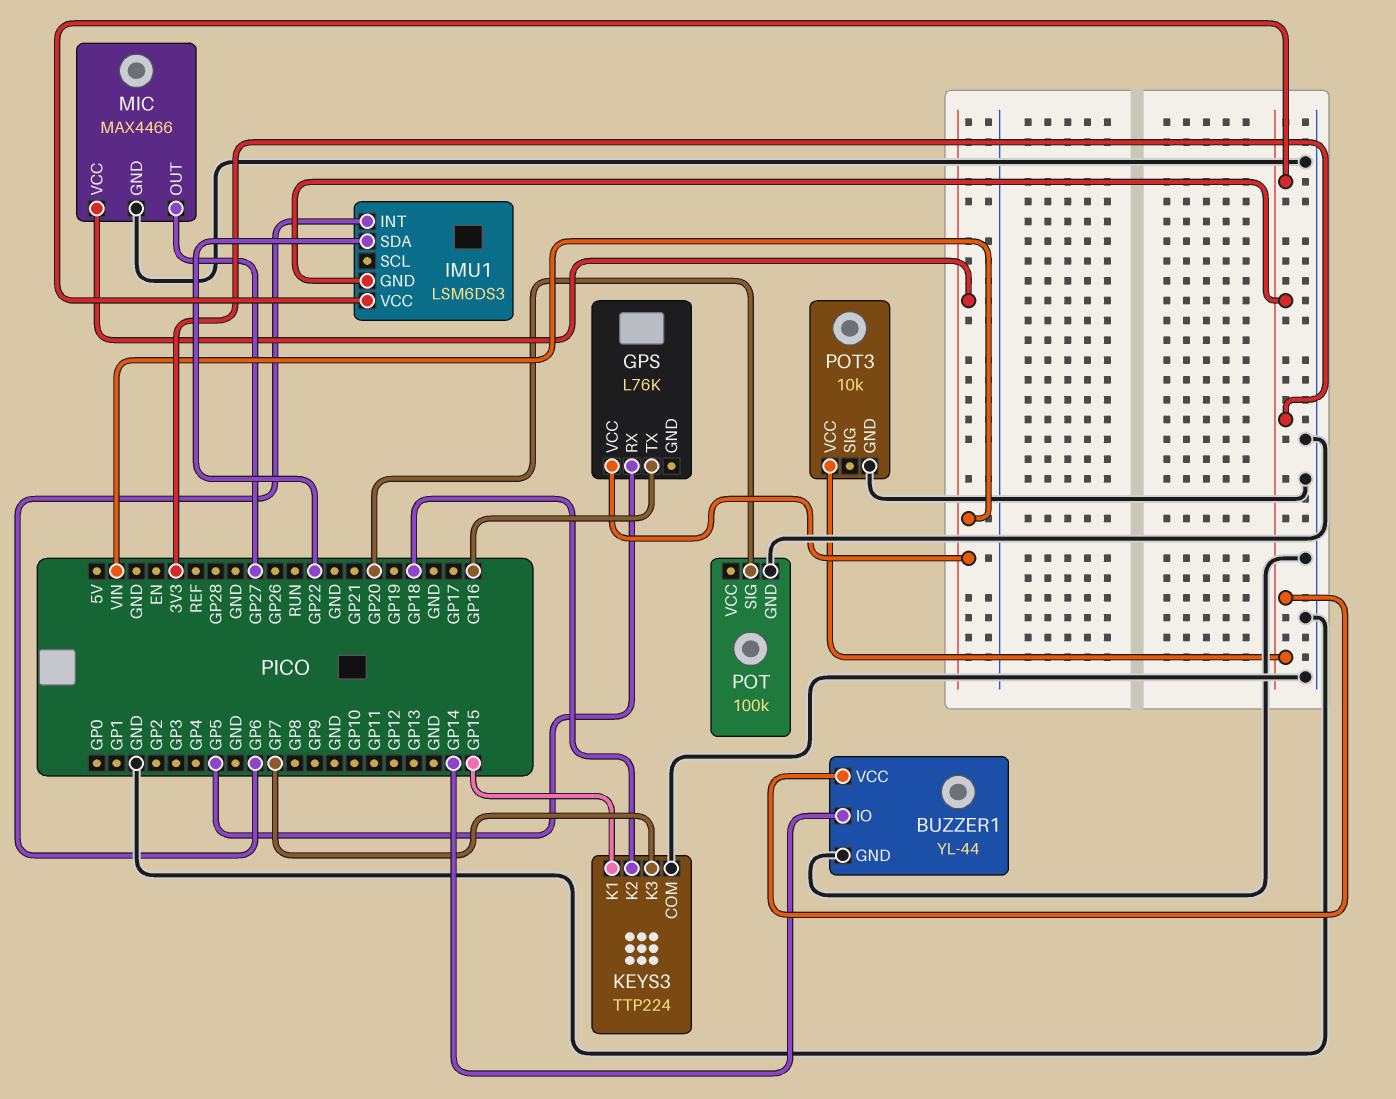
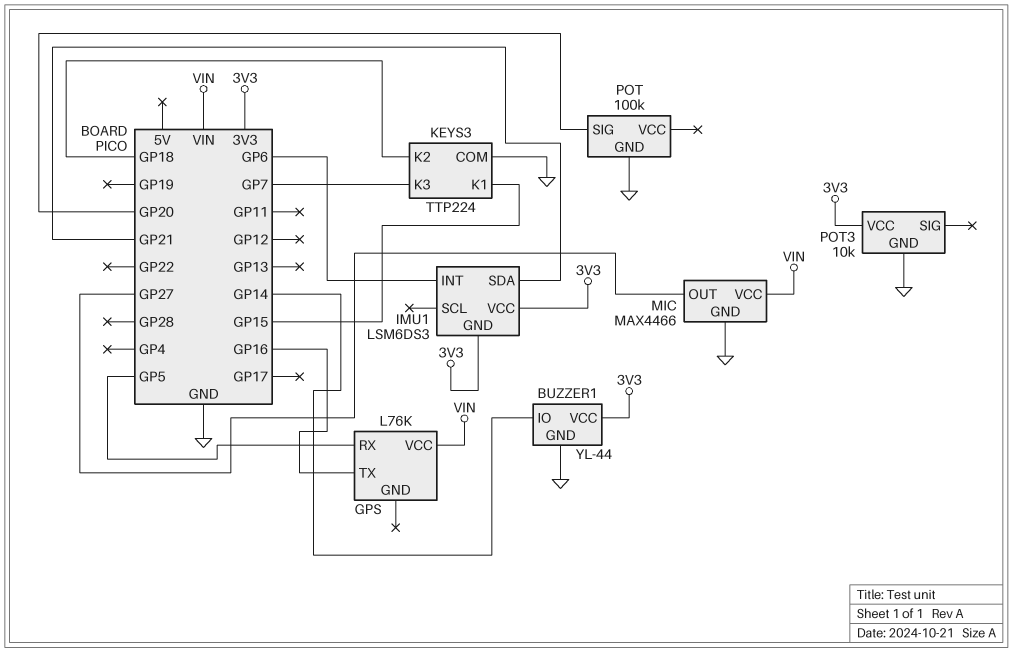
IMU1 pin SDA: GP22 -> GP21

